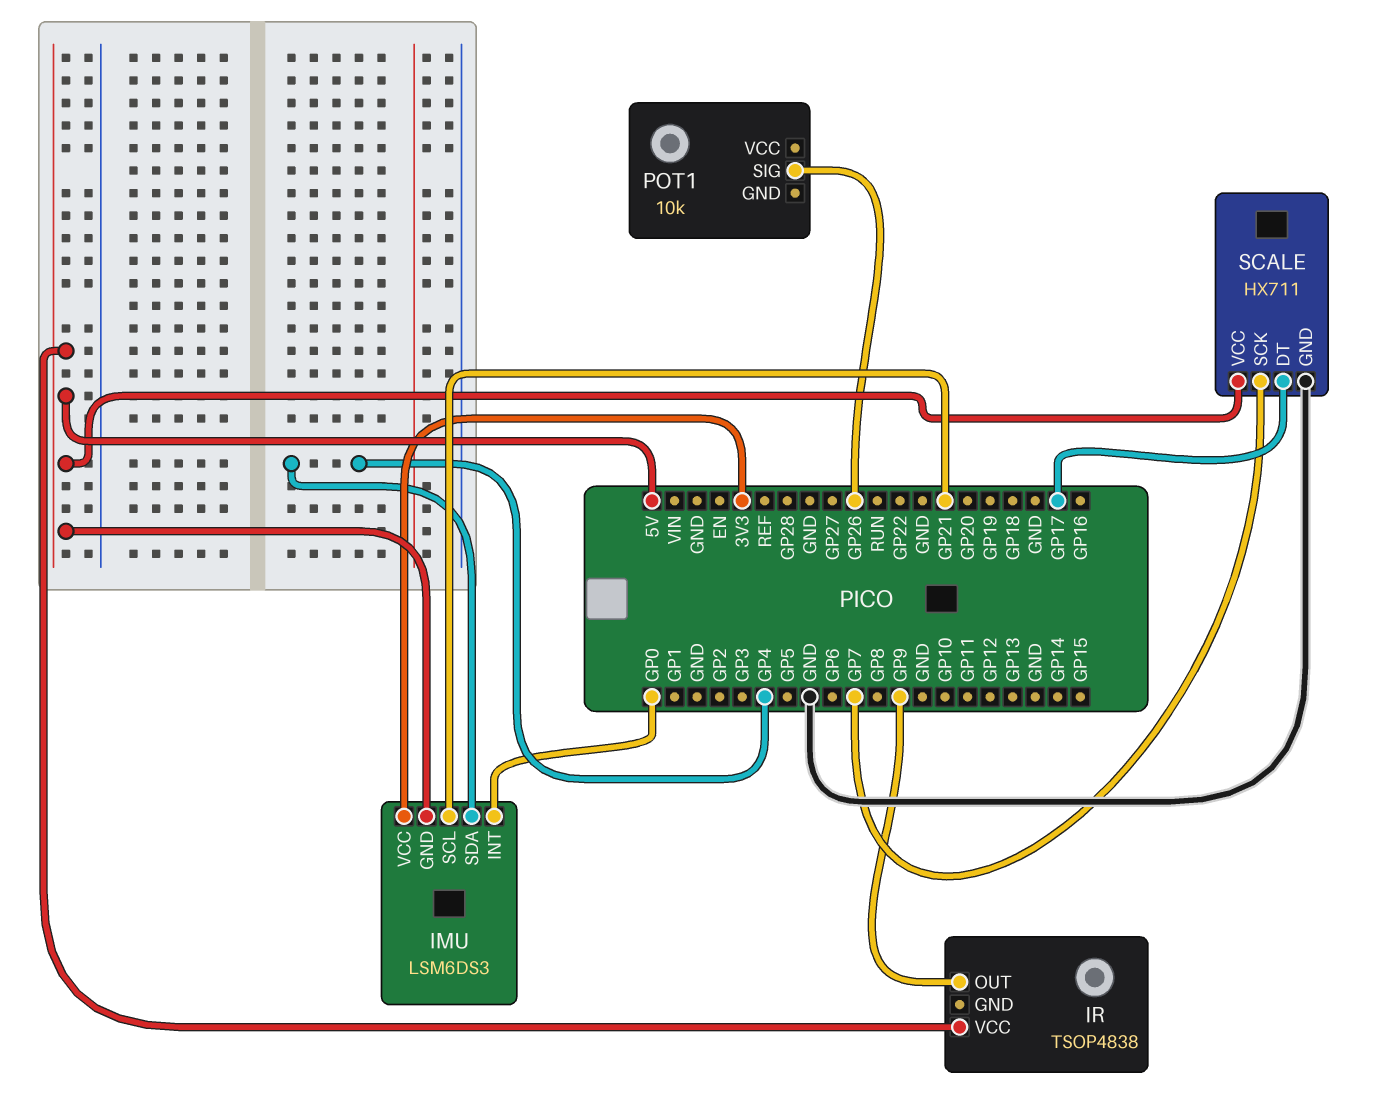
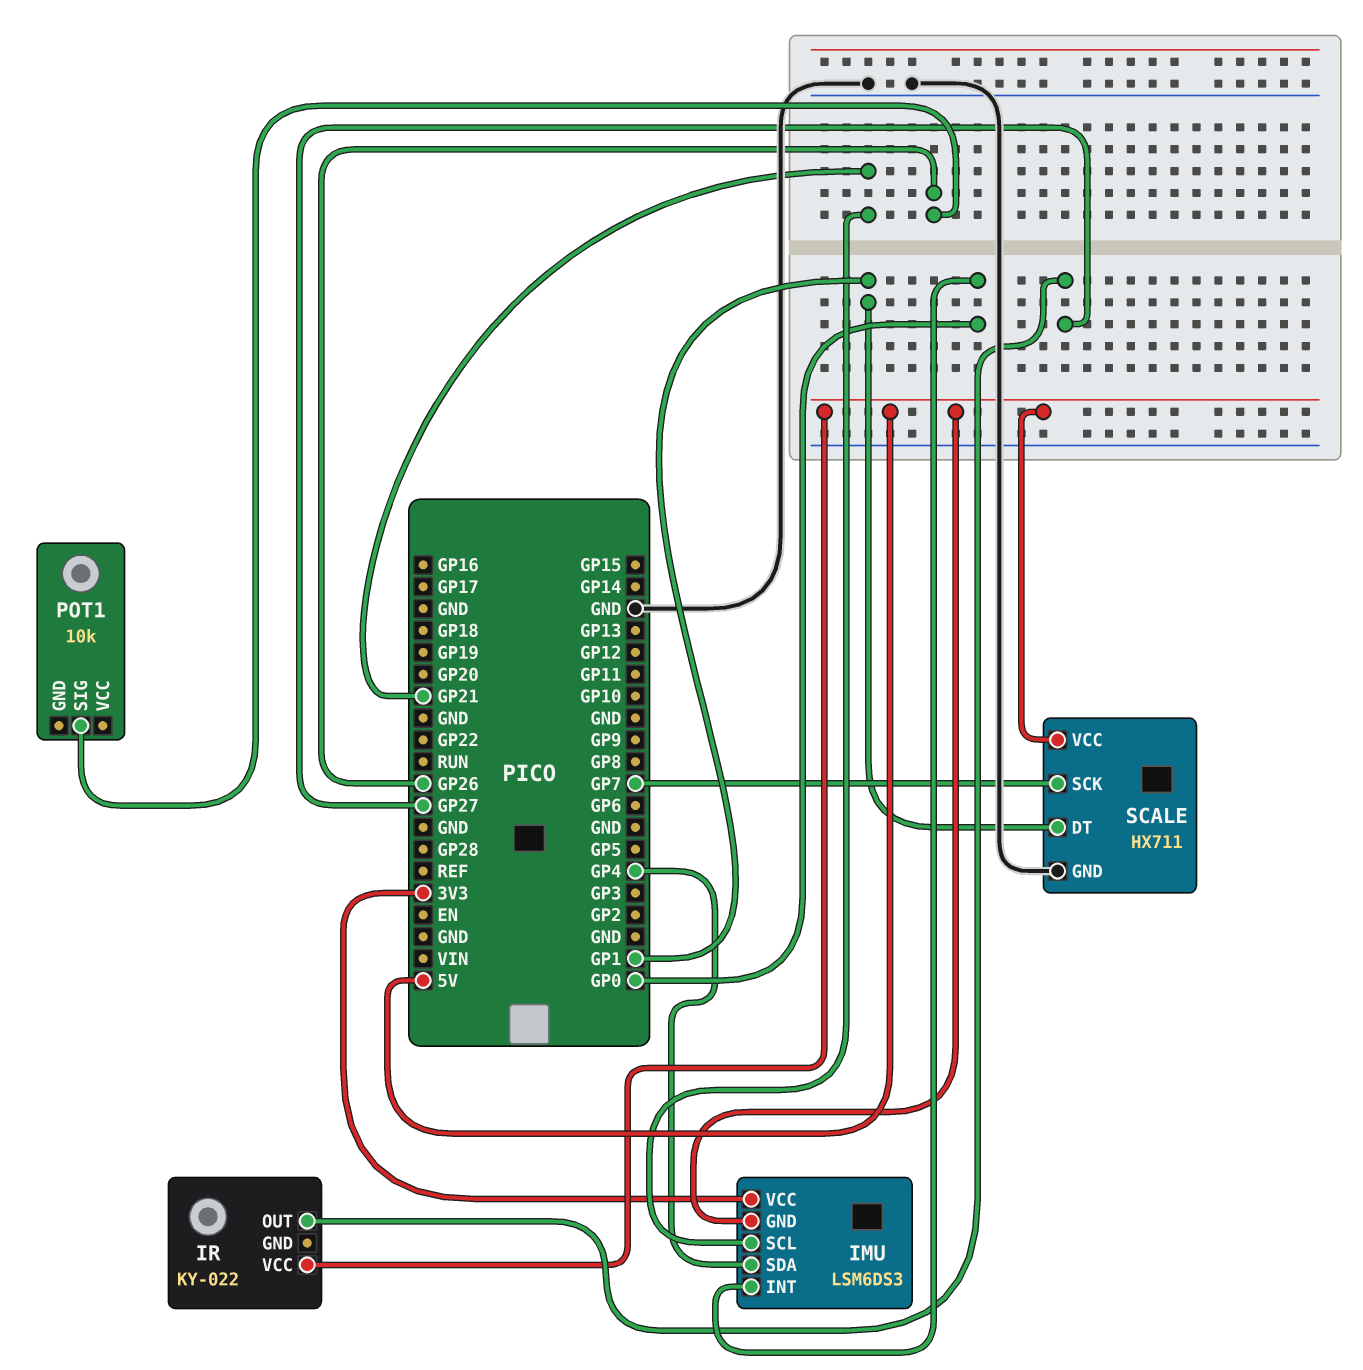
IR: TSOP4838 -> KY-022
IR pin OUT: GP9 -> GP27
SCALE pin DT: GP17 -> GP1

